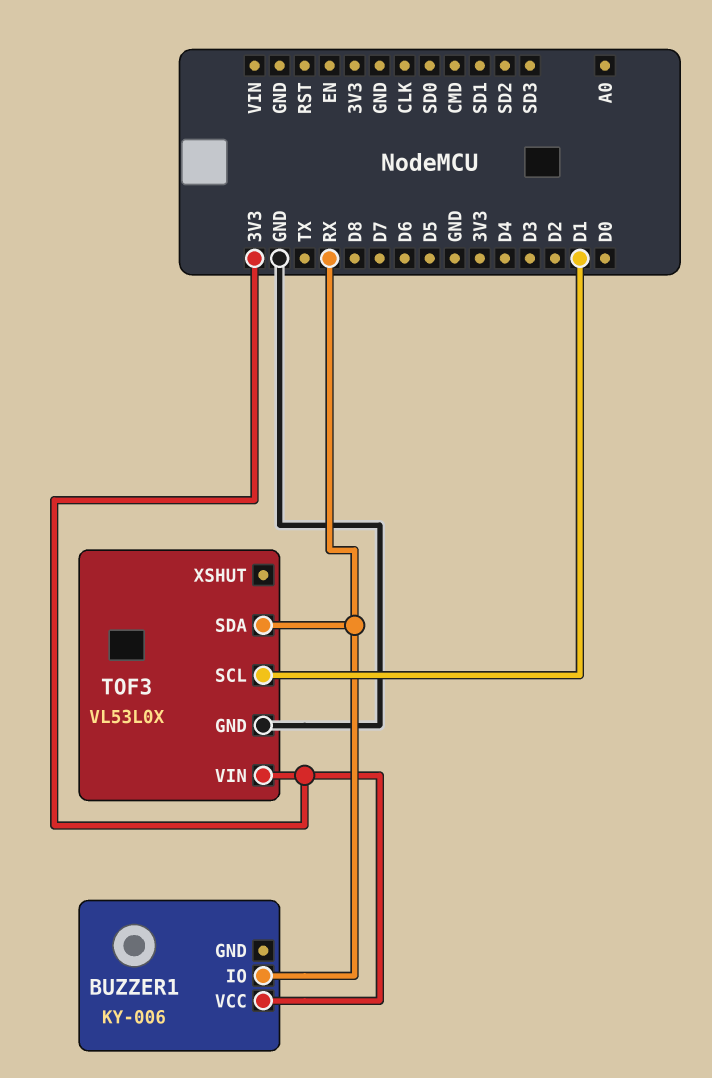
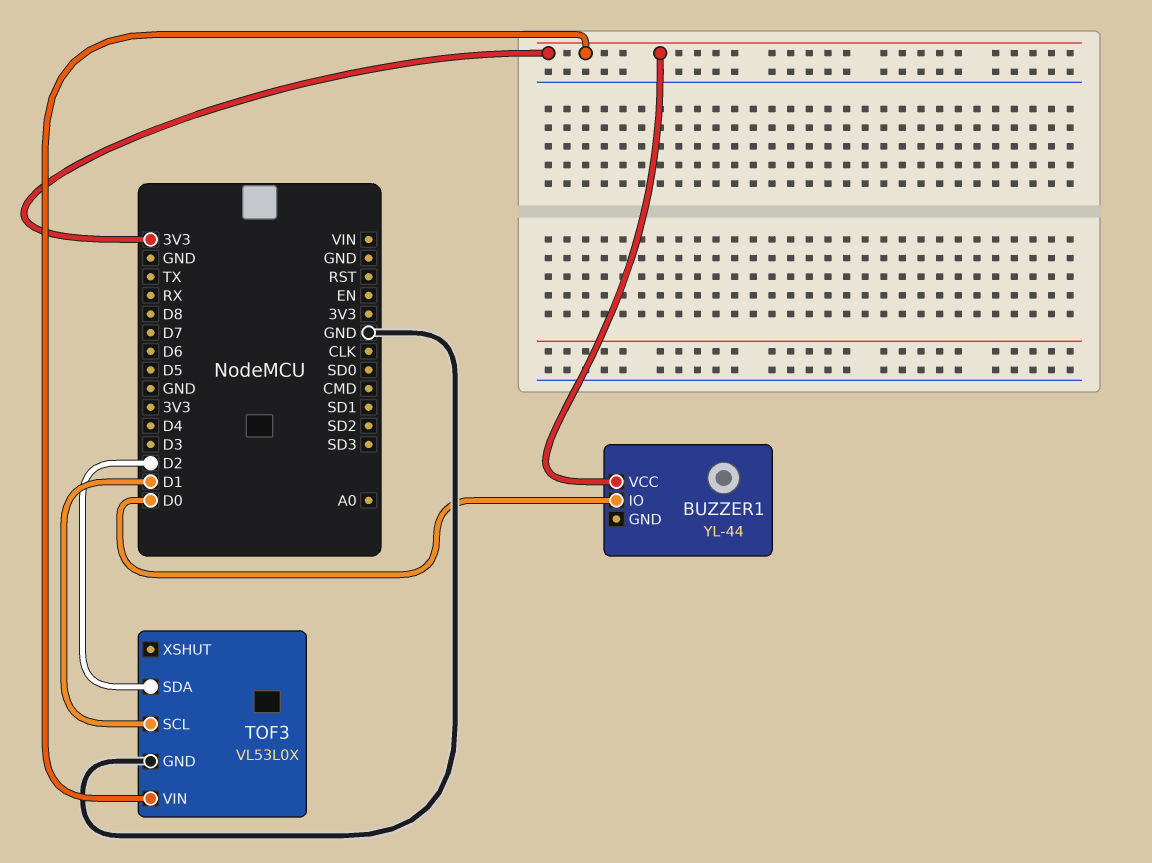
BUZZER1: KY-006 -> YL-44
BUZZER1 pin IO: RX -> D0
TOF3 pin SDA: RX -> D2

